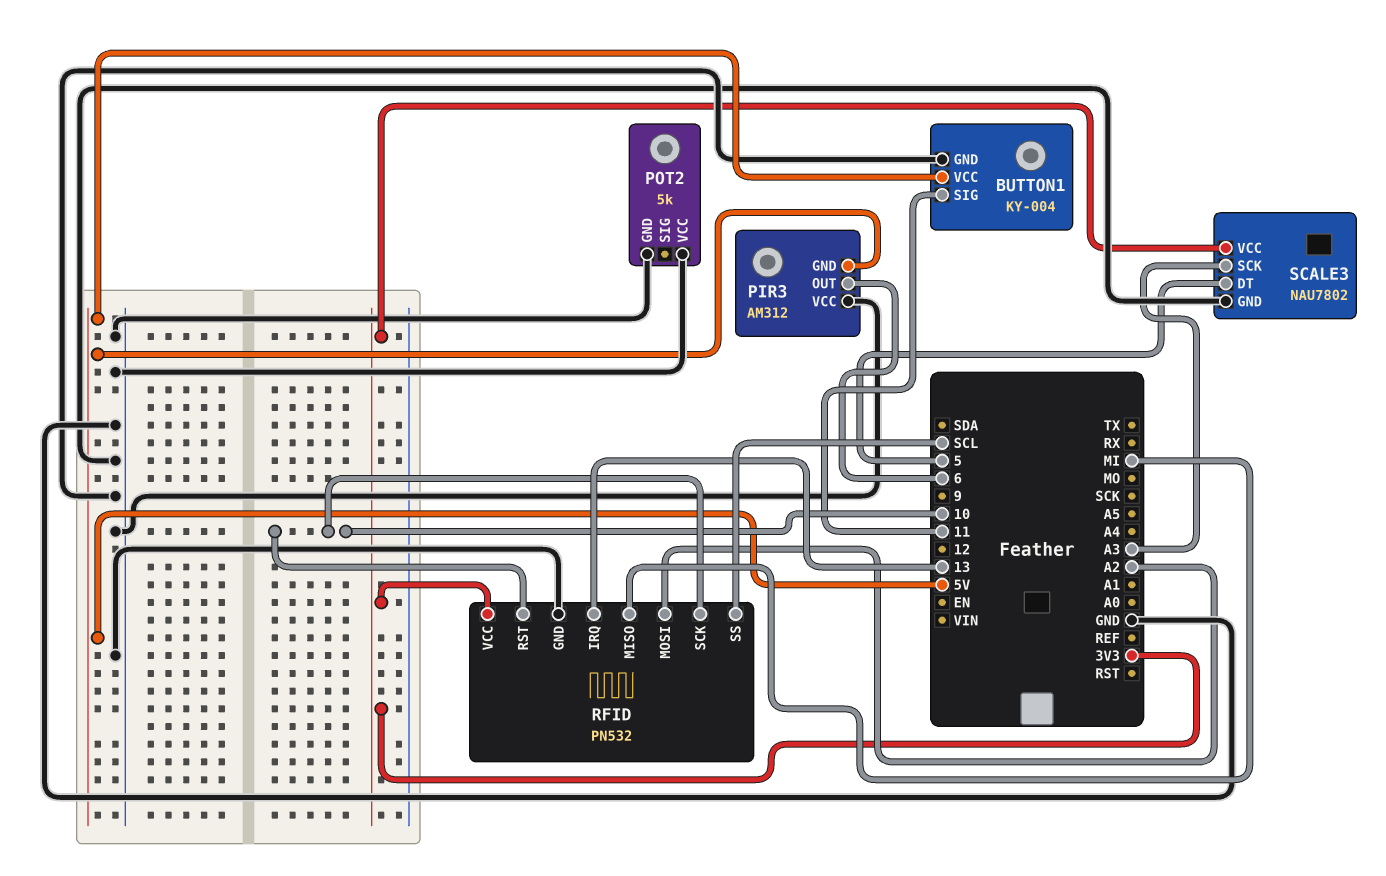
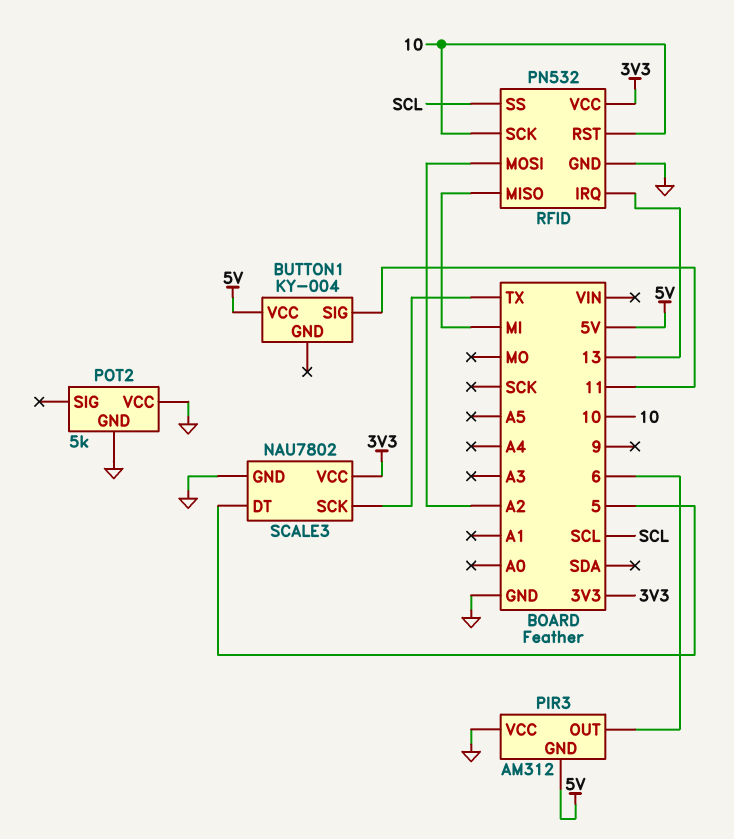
BUTTON1 pin GND: GND -> none
SCALE3 pin SCK: A3 -> TX

